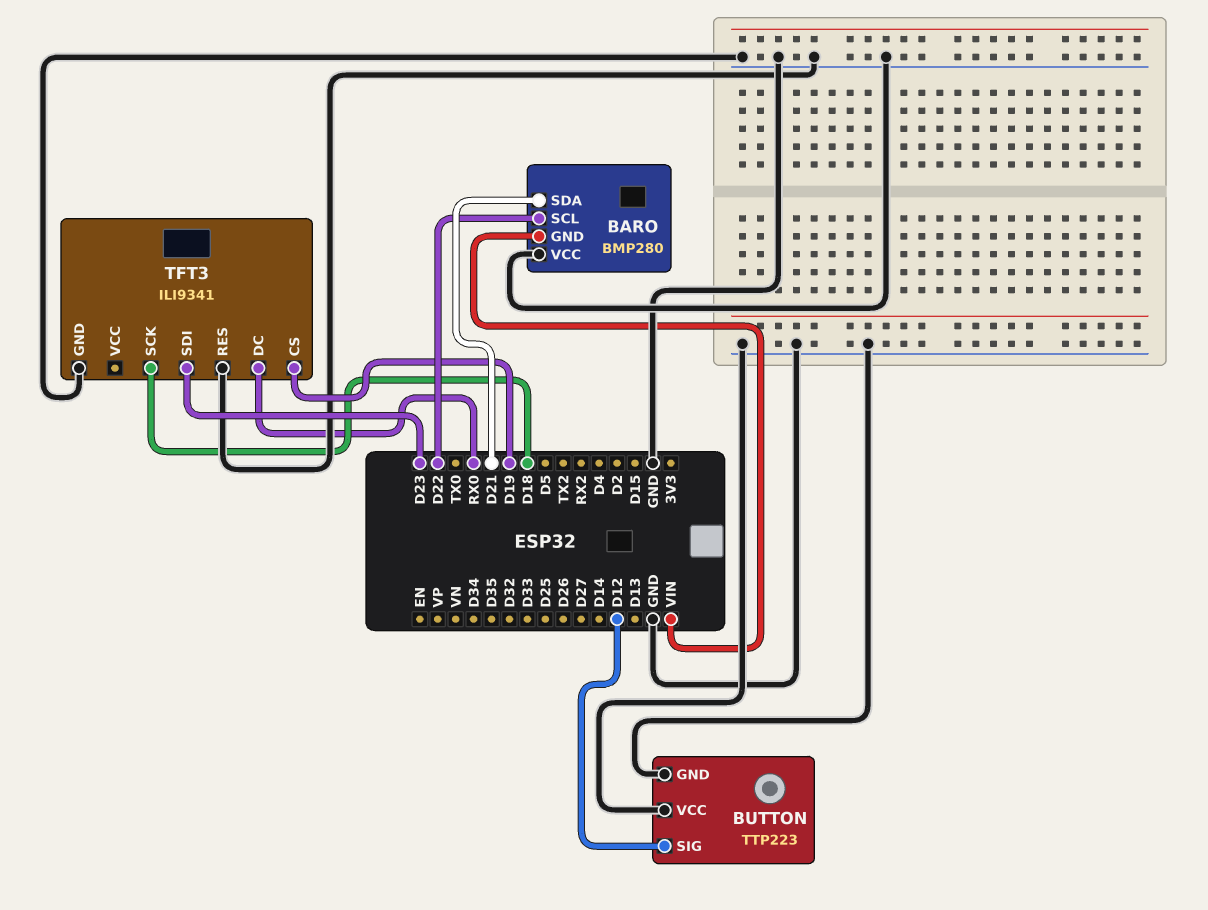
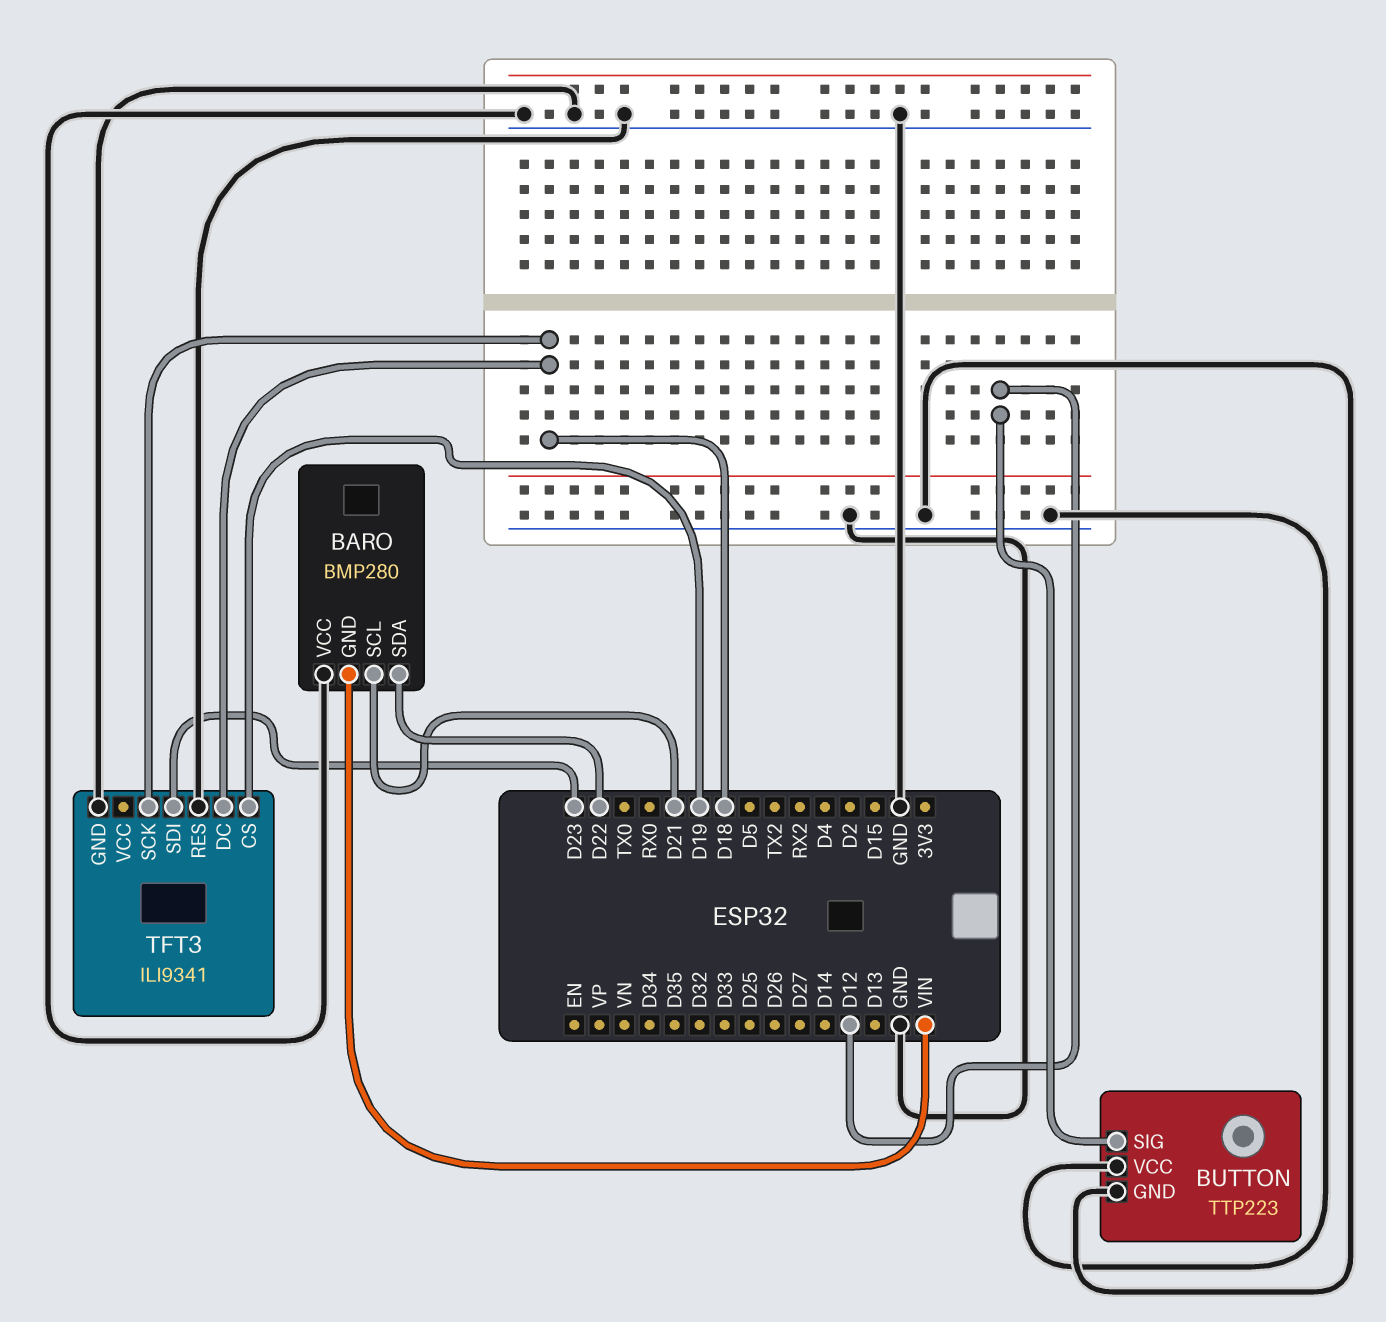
BARO pin SCL: D22 -> D21
BARO pin SDA: D21 -> D22
TFT3 pin DC: RX0 -> D18

